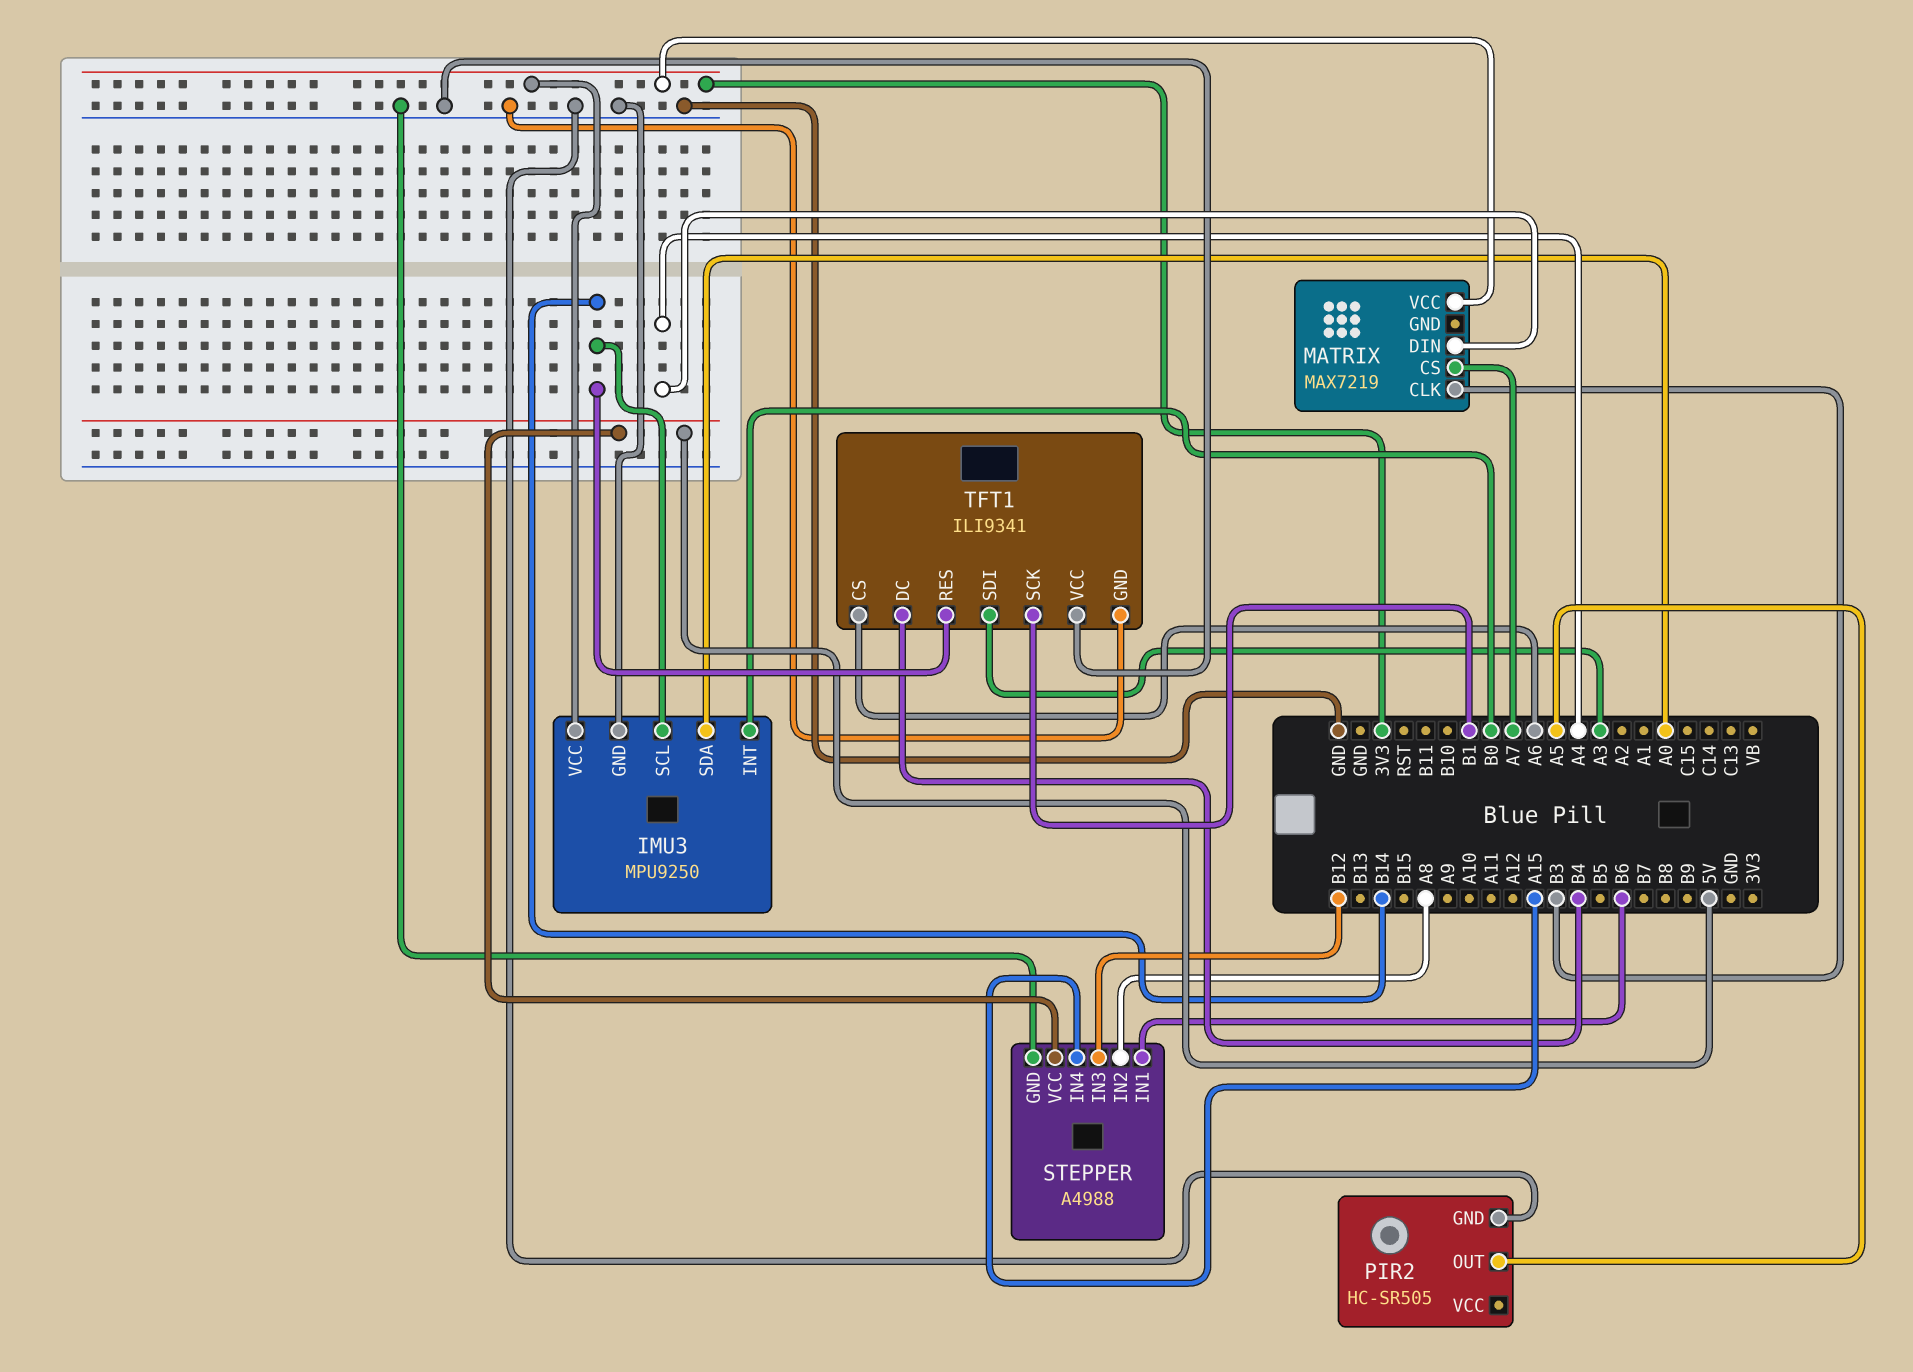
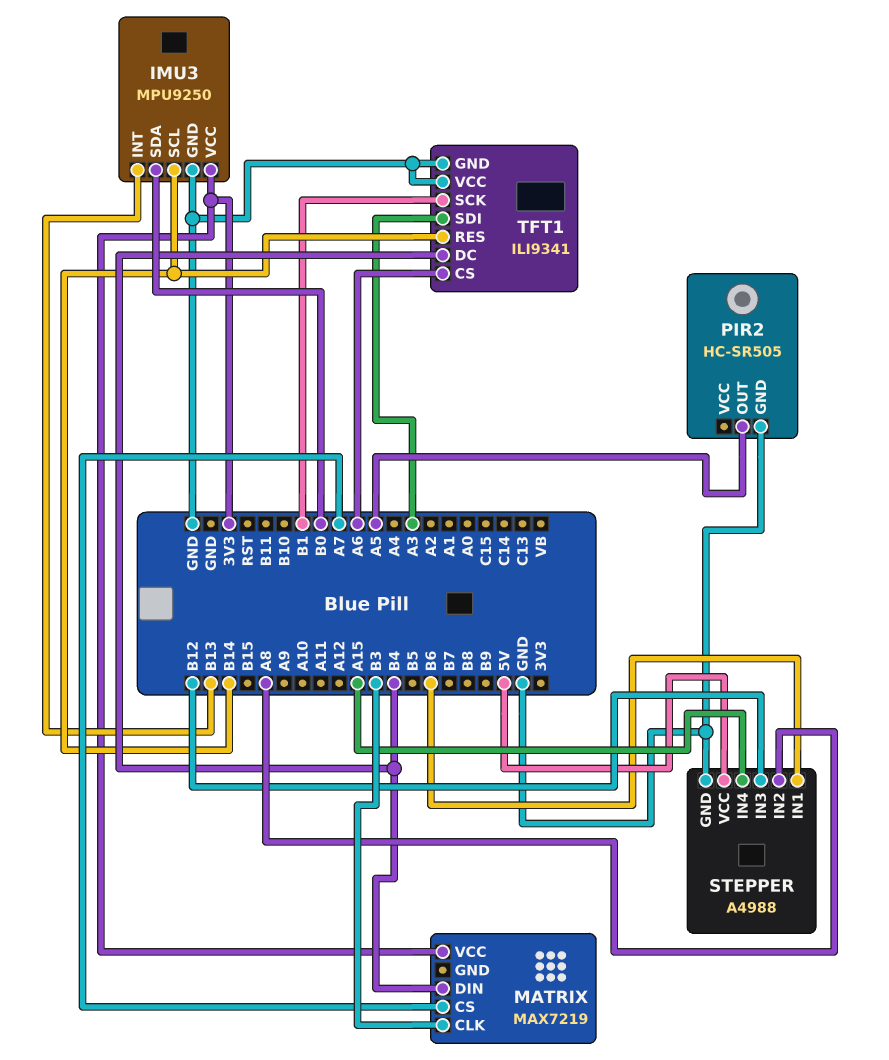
IMU3 pin INT: B0 -> B13
IMU3 pin SDA: A0 -> B0
MATRIX pin DIN: A4 -> B4

